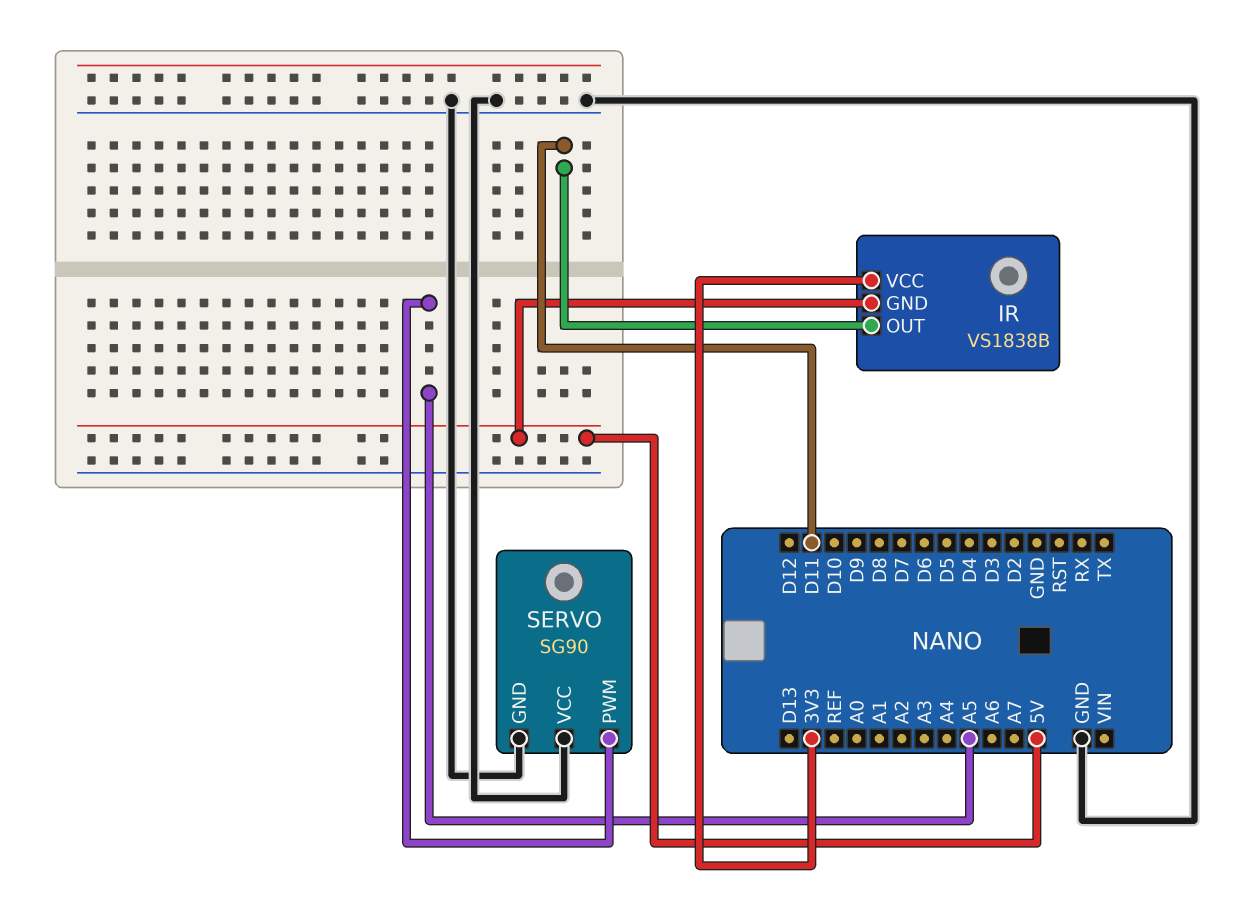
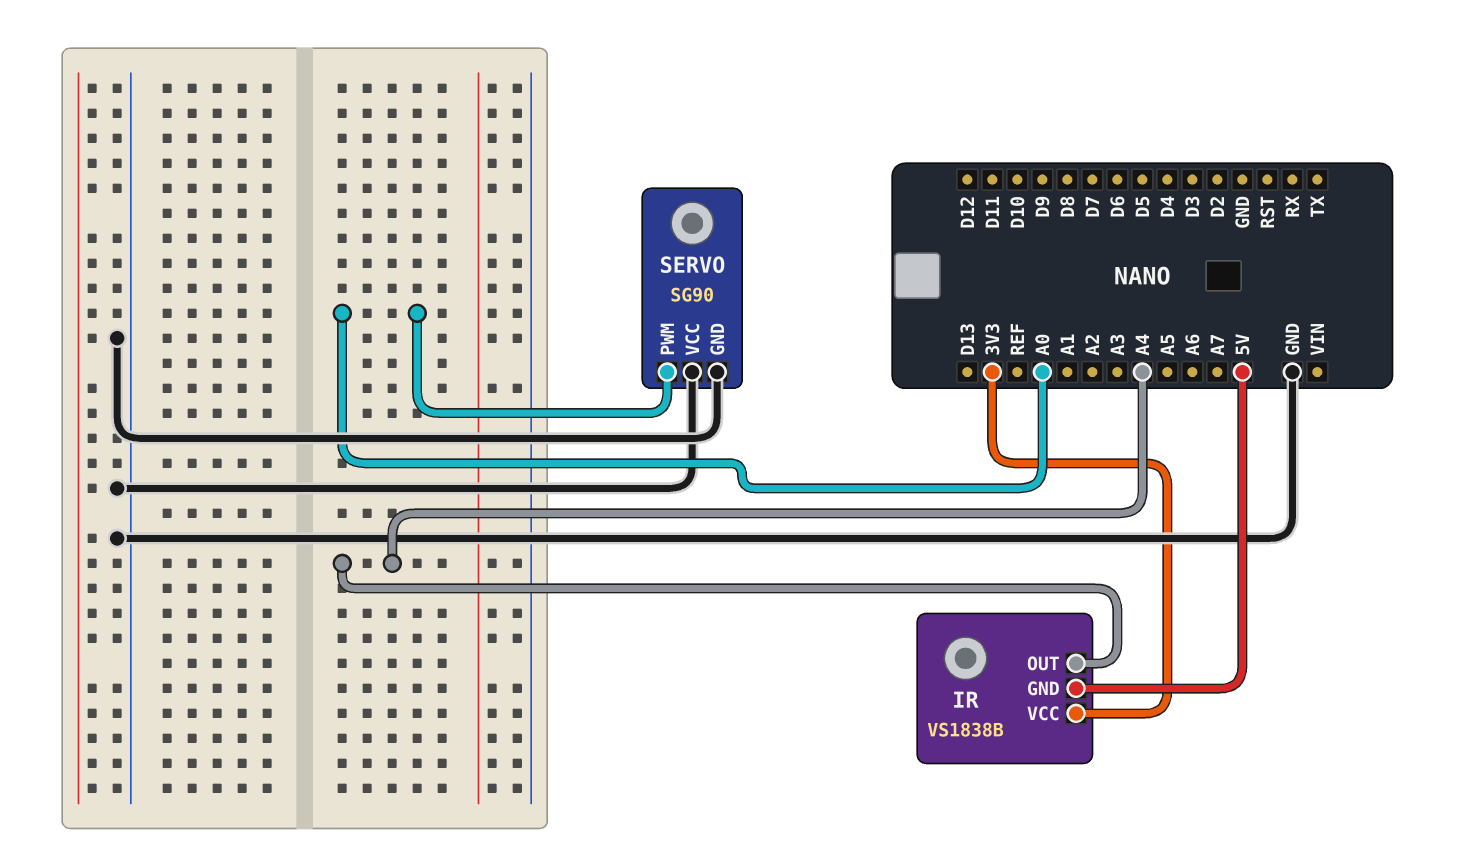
IR pin OUT: D11 -> A4
SERVO pin PWM: A5 -> A0

